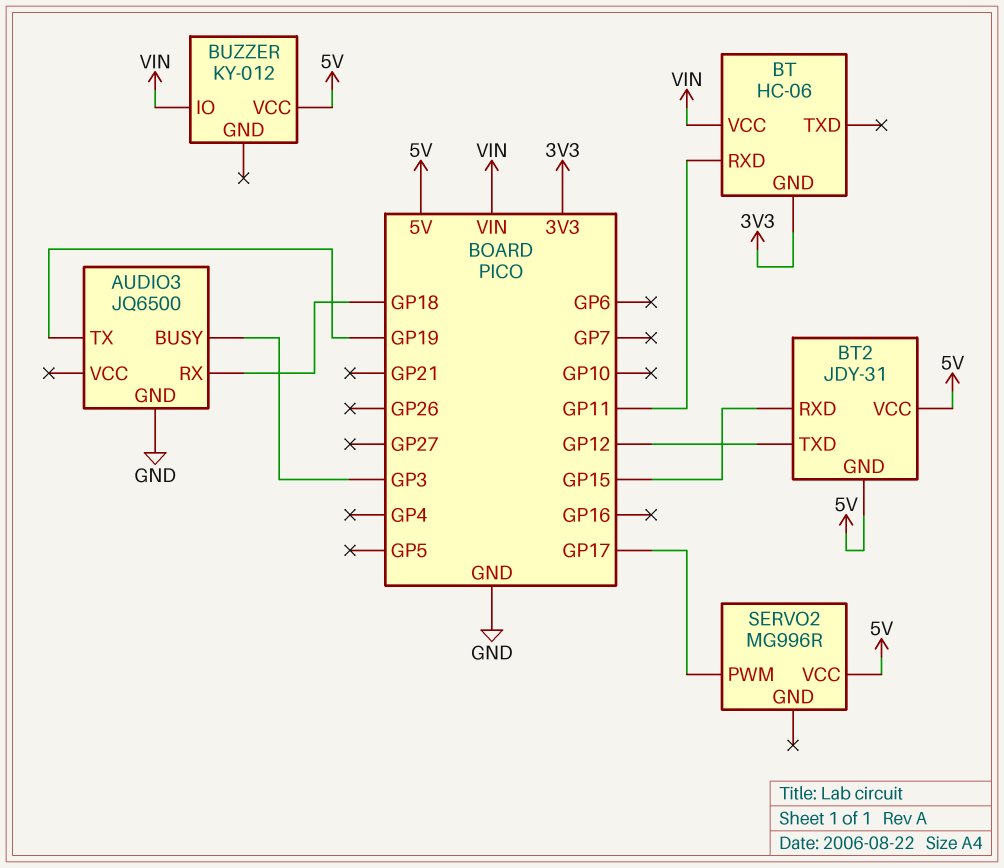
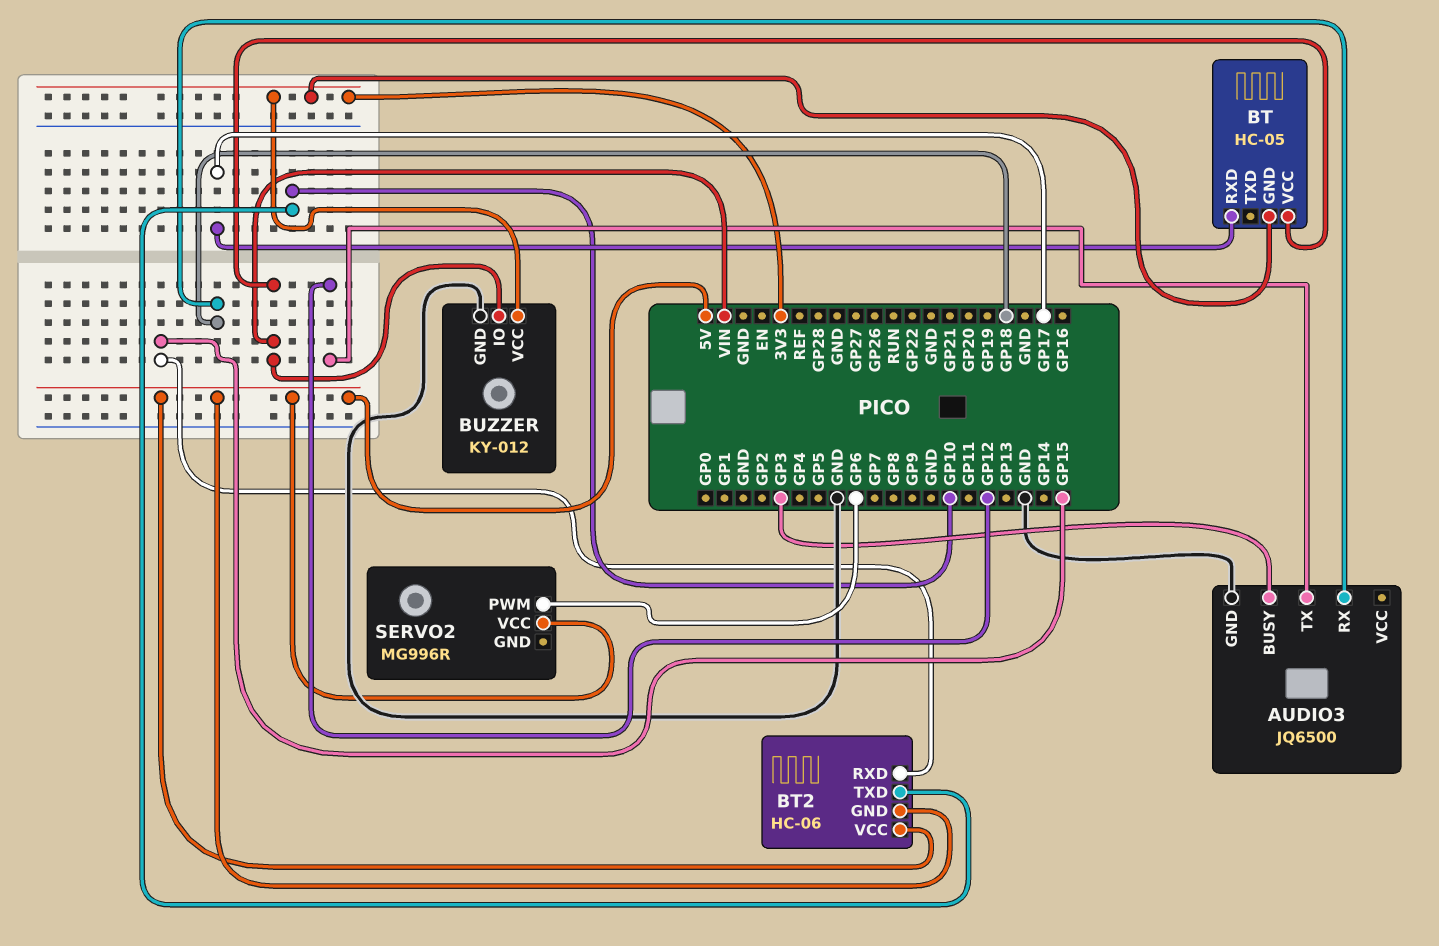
AUDIO3 pin TX: GP19 -> GP12
BT: HC-06 -> HC-05
BT pin RXD: GP11 -> GP17
BT2: JDY-31 -> HC-06
BT2 pin TXD: GP12 -> GP10
BUZZER pin GND: none -> GND
BUZZER pin VCC: 5V -> 3V3
SERVO2 pin PWM: GP17 -> GP6

